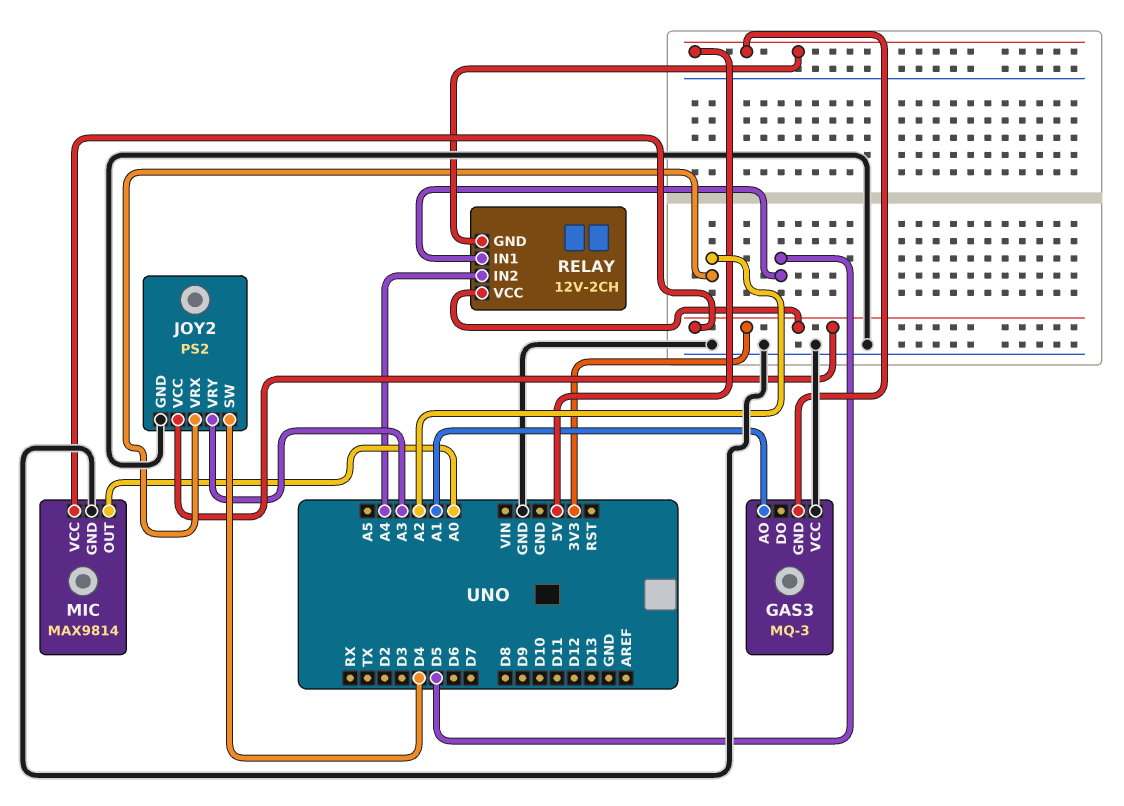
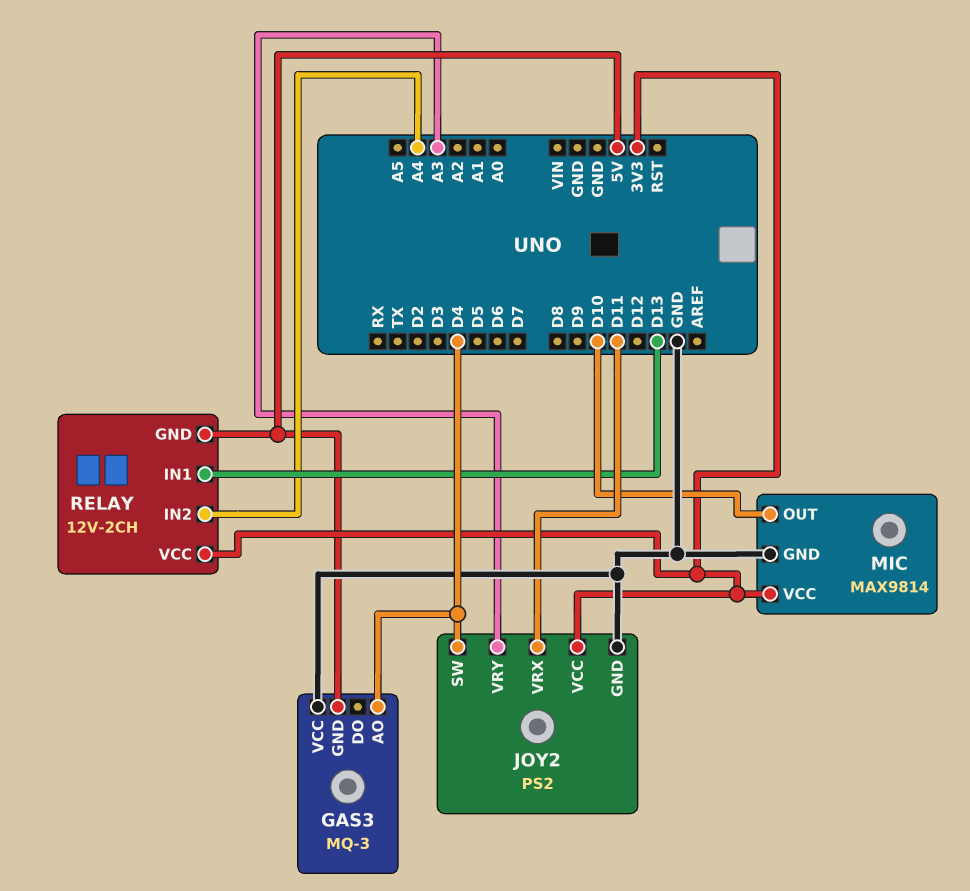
GAS3 pin AO: A1 -> D4
JOY2 pin VRX: A2 -> D11
MIC pin OUT: A0 -> D10
RELAY pin IN1: D5 -> D13

